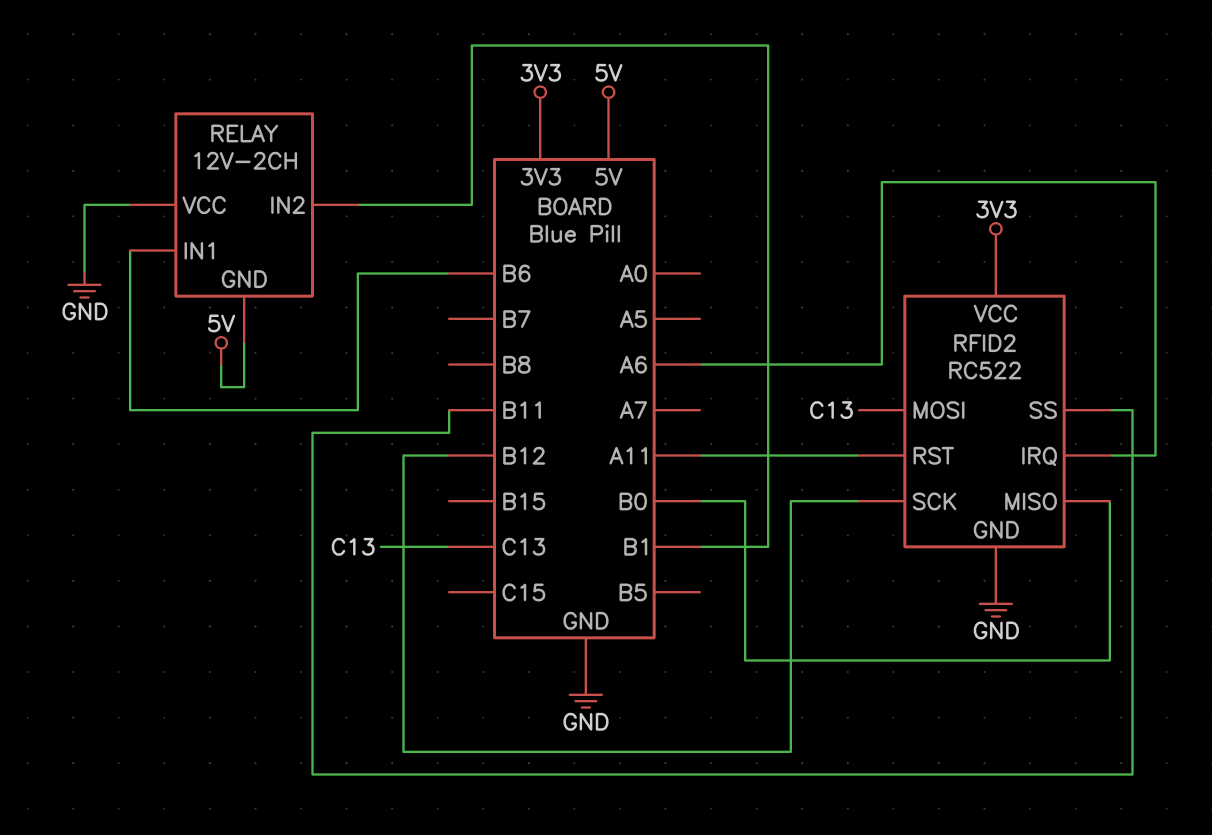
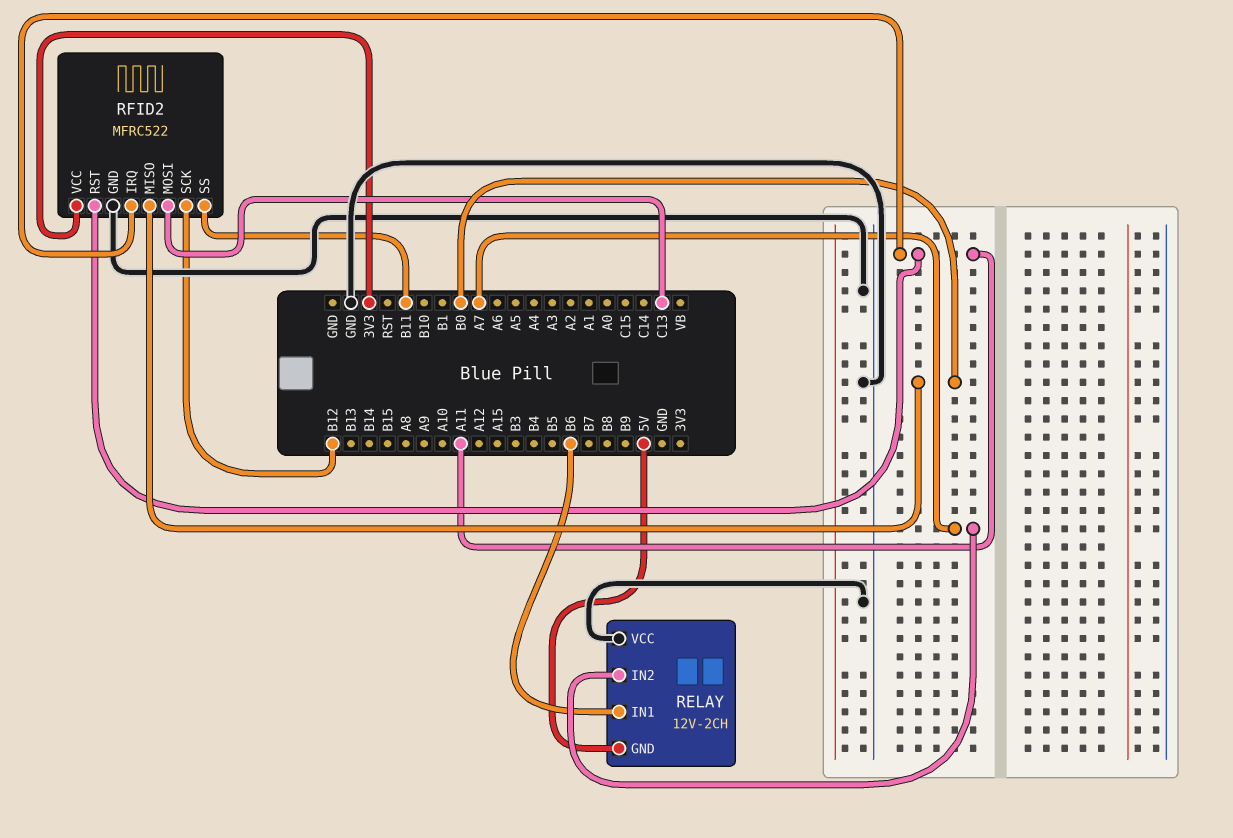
RELAY pin IN2: B1 -> A7
RFID2: RC522 -> MFRC522
RFID2 pin IRQ: A6 -> A11

